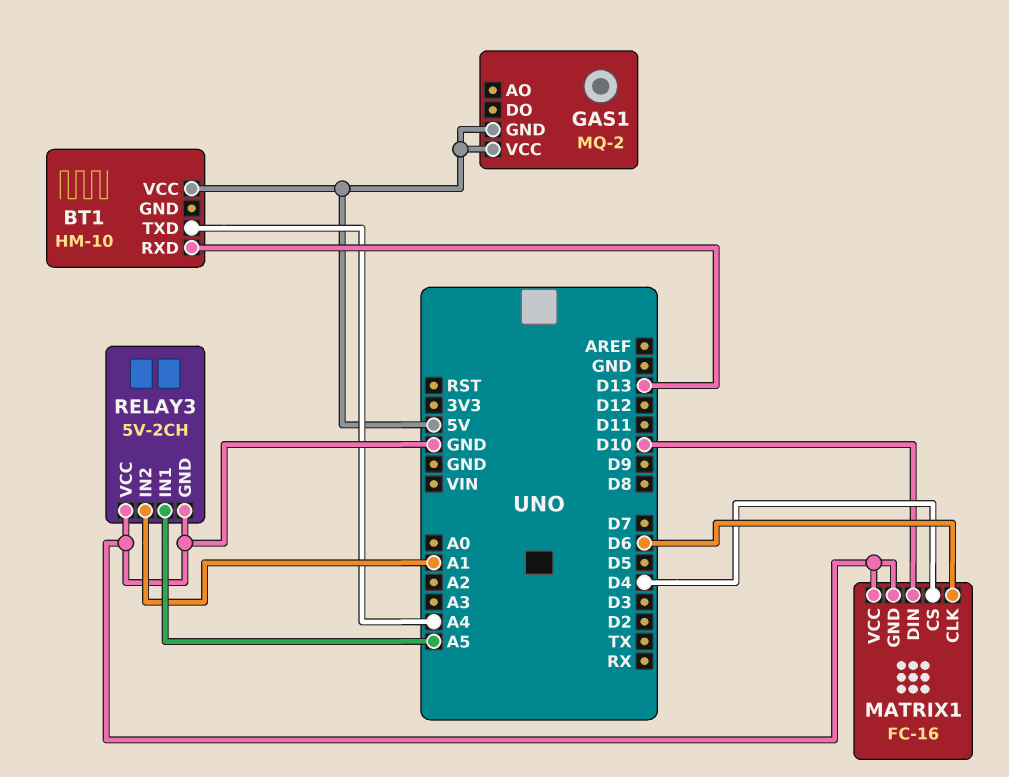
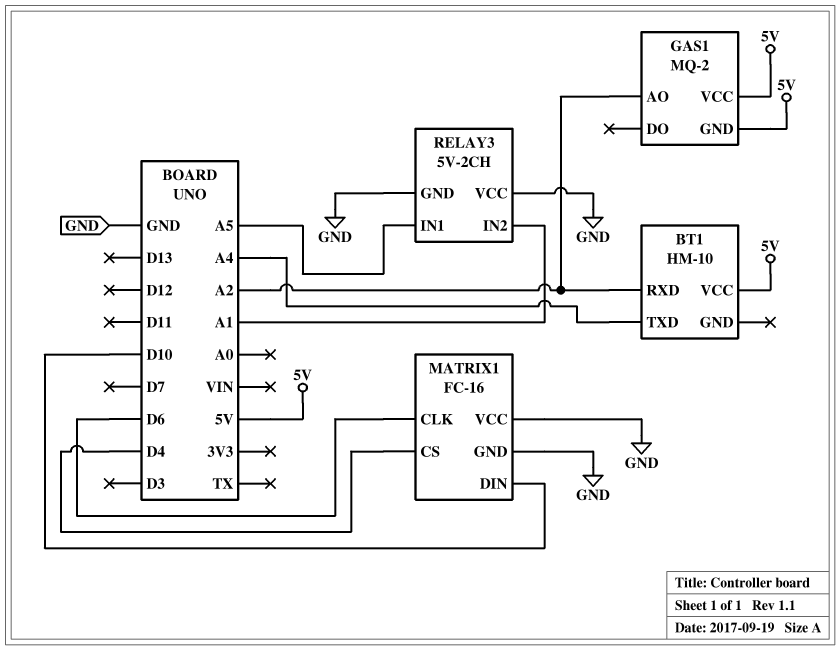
BT1 pin RXD: D13 -> A2
GAS1 pin AO: none -> A2

